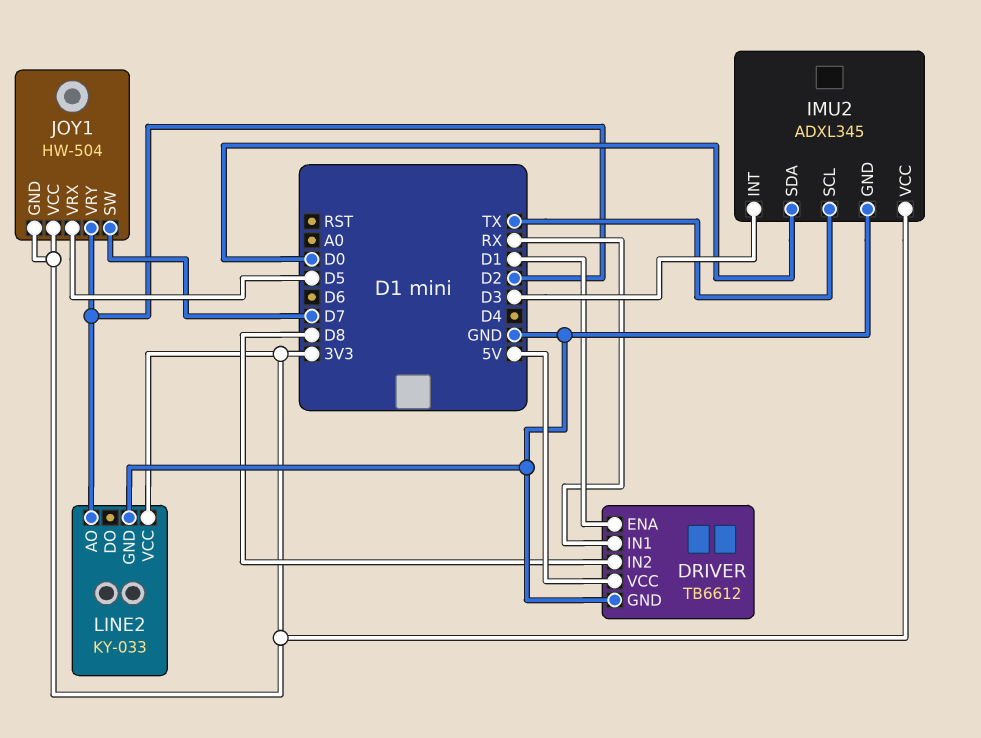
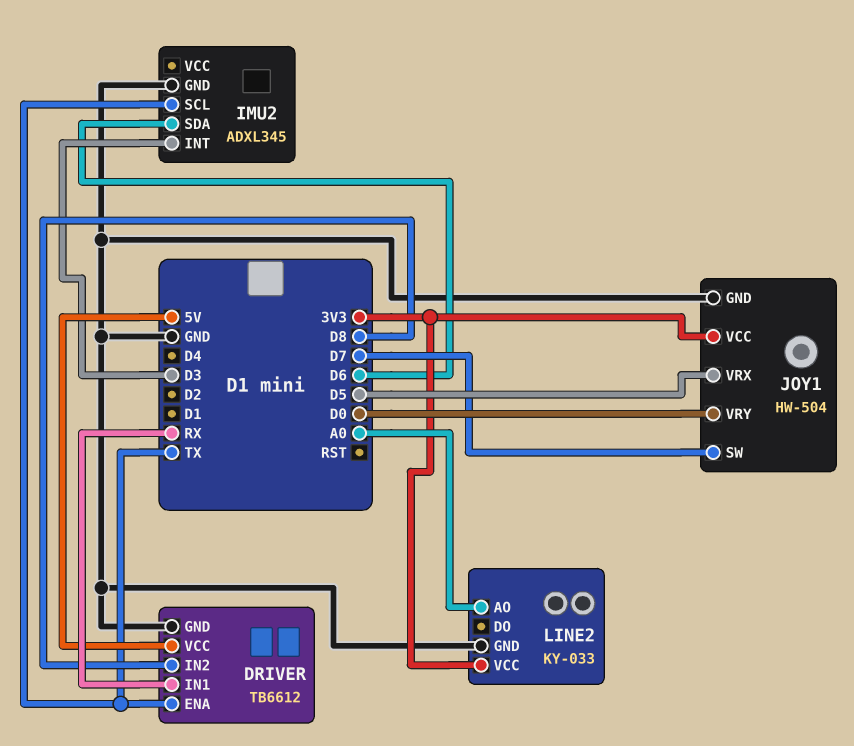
DRIVER pin ENA: D1 -> TX
IMU2 pin SDA: D0 -> D6
IMU2 pin VCC: 3V3 -> none
JOY1 pin GND: 3V3 -> GND
JOY1 pin VRY: D2 -> D0
LINE2 pin AO: D2 -> A0

